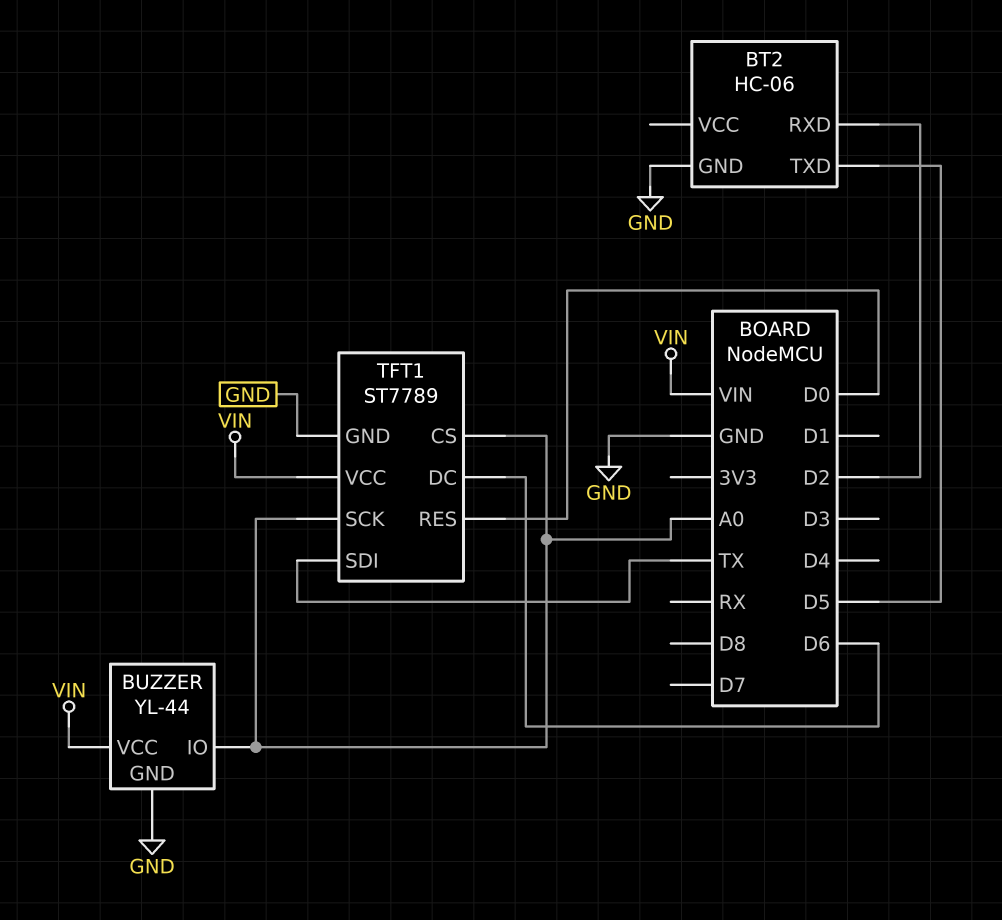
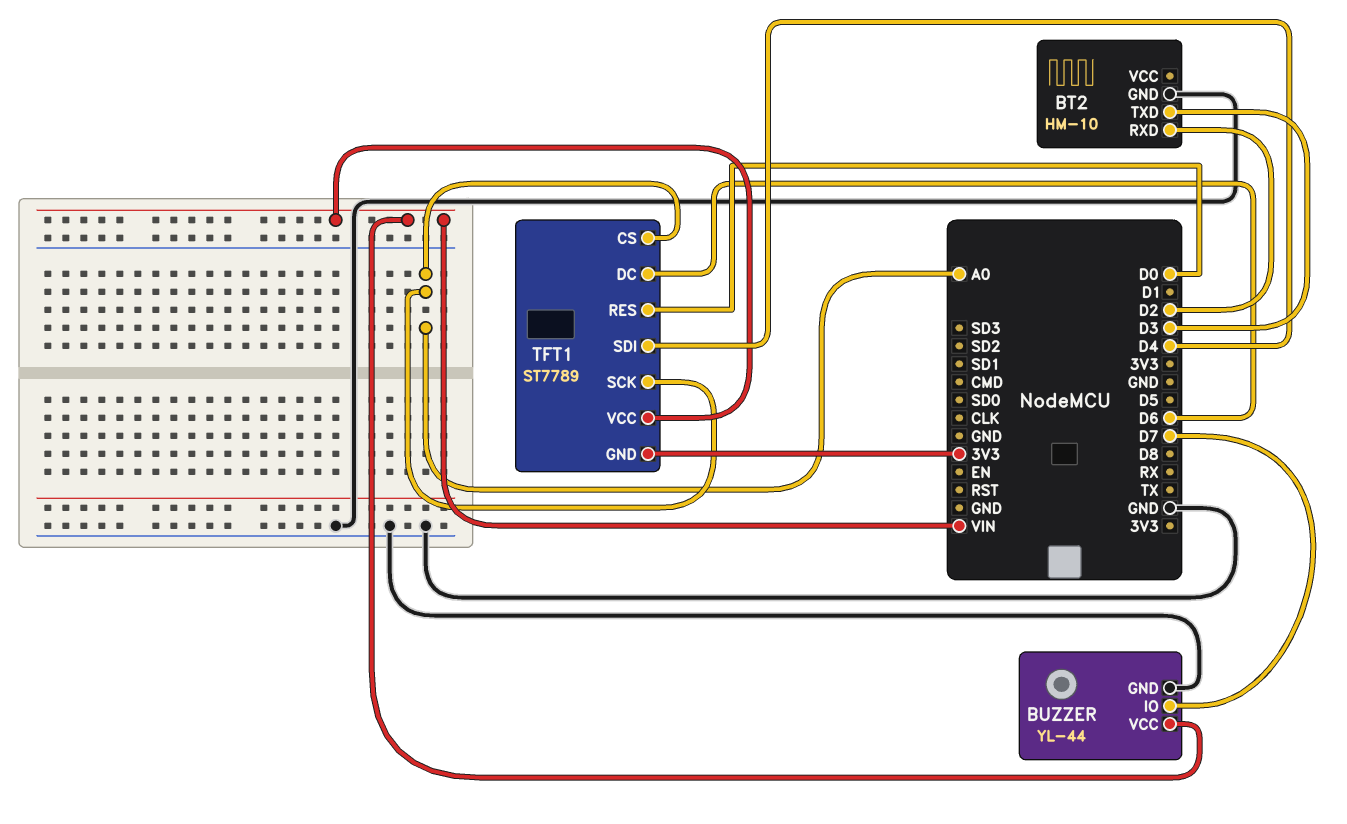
BT2: HC-06 -> HM-10
BT2 pin TXD: D5 -> D3
BUZZER pin IO: A0 -> D7
TFT1 pin GND: GND -> 3V3
TFT1 pin SDI: TX -> D4

